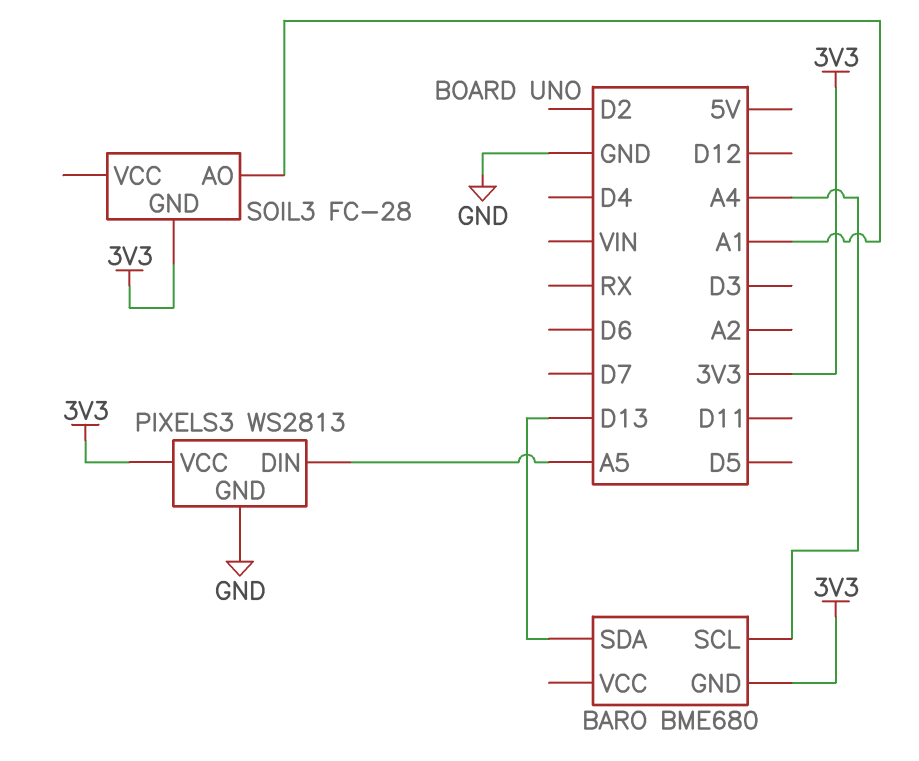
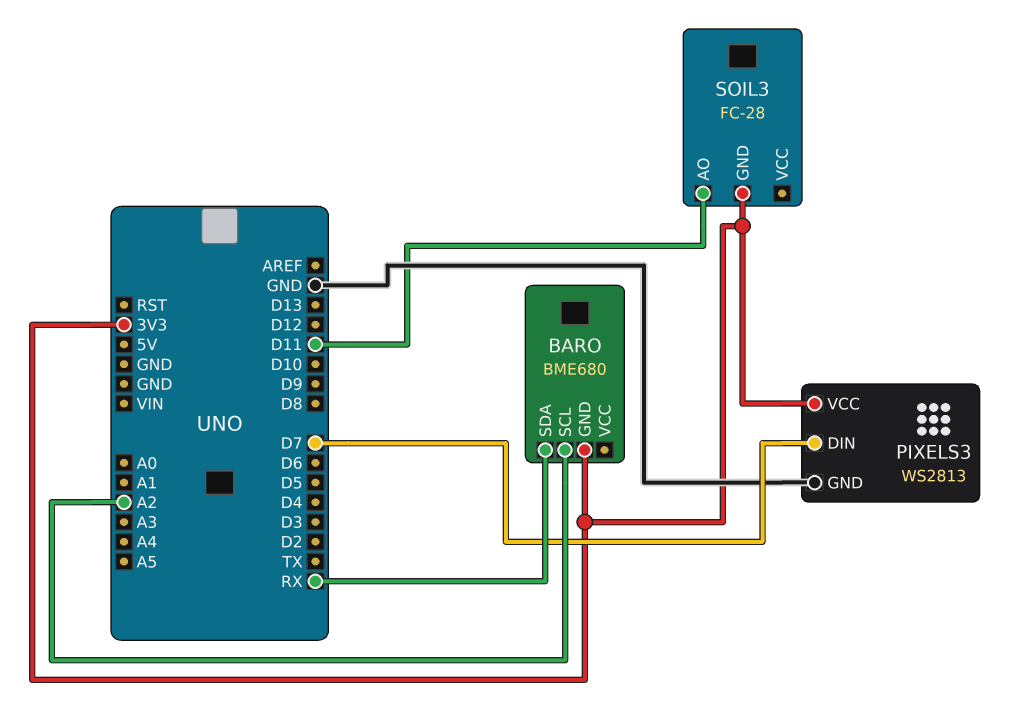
BARO pin SCL: A4 -> A2
BARO pin SDA: D13 -> RX
PIXELS3 pin DIN: A5 -> D7
SOIL3 pin AO: A1 -> D11

